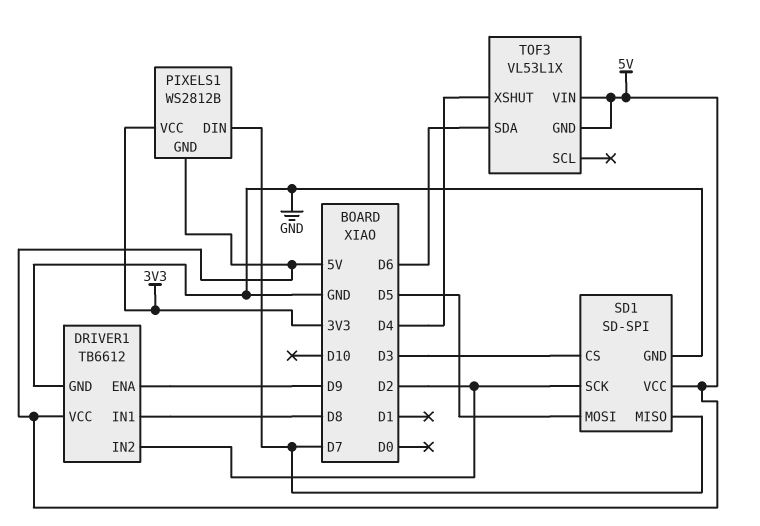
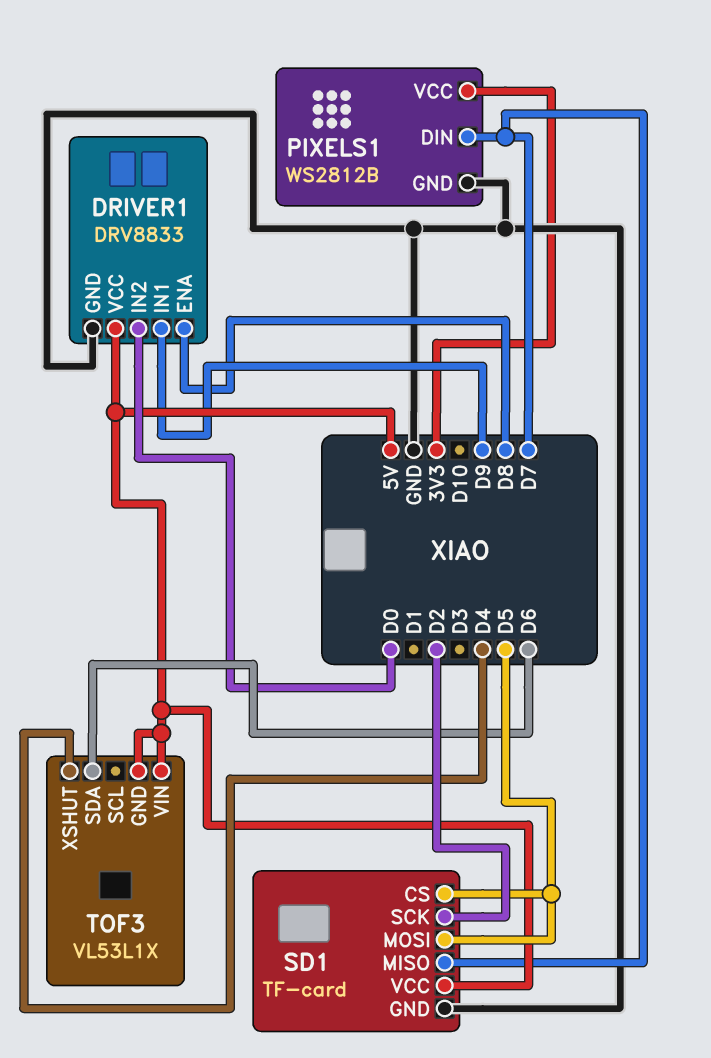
DRIVER1: TB6612 -> DRV8833
DRIVER1 pin ENA: D9 -> D8
DRIVER1 pin IN1: D8 -> D9
DRIVER1 pin IN2: D2 -> D0
PIXELS1 pin GND: 5V -> GND
SD1: SD-SPI -> TF-card
SD1 pin CS: D3 -> D5

